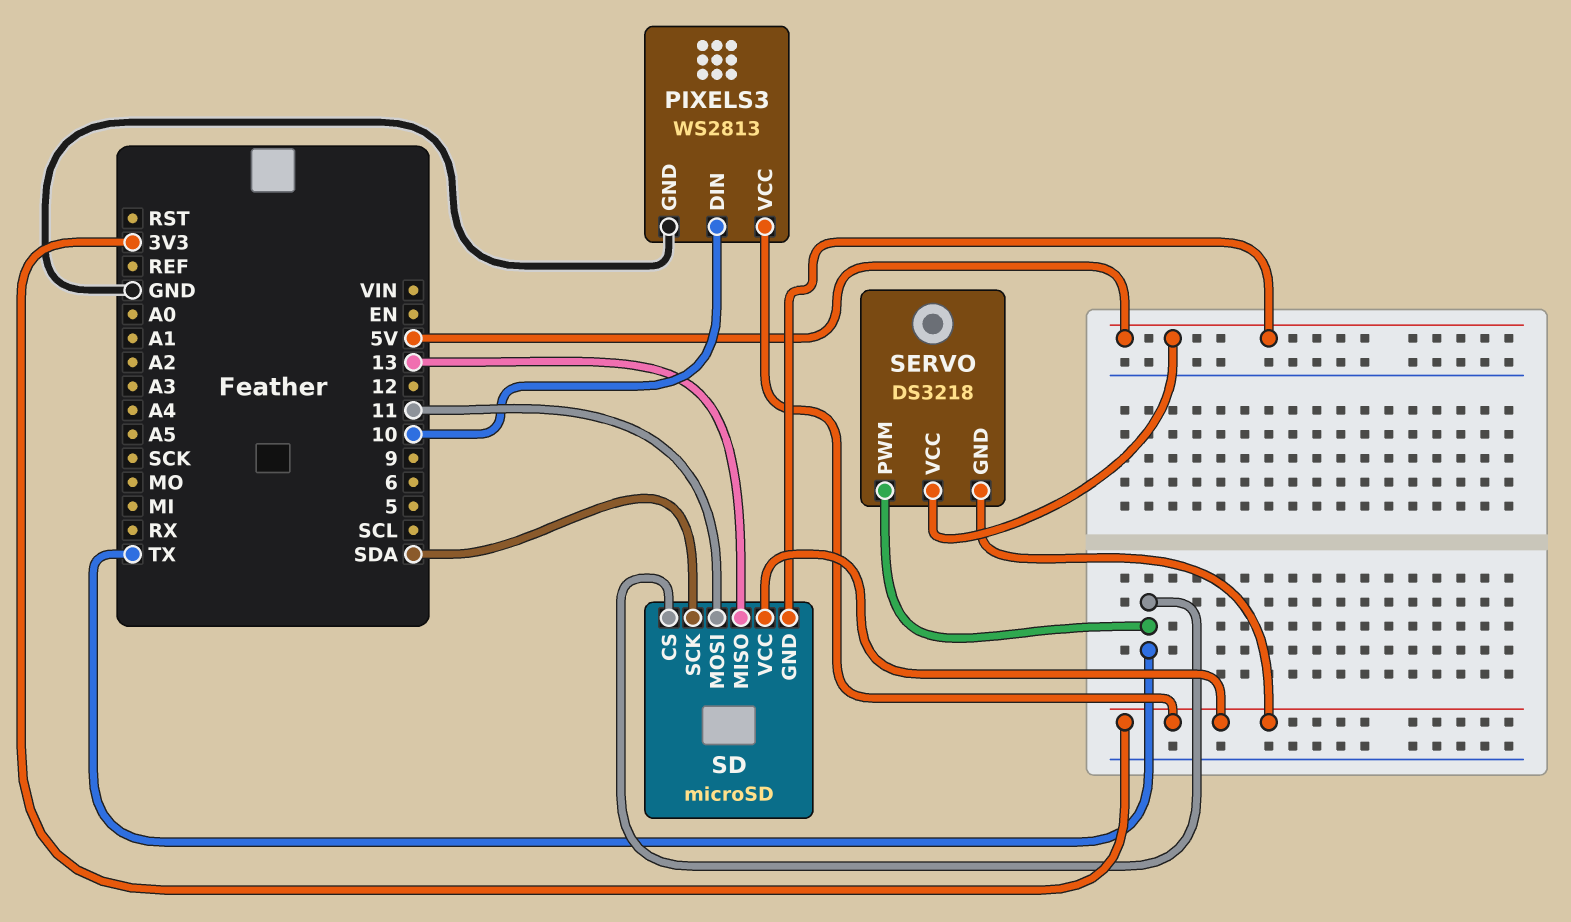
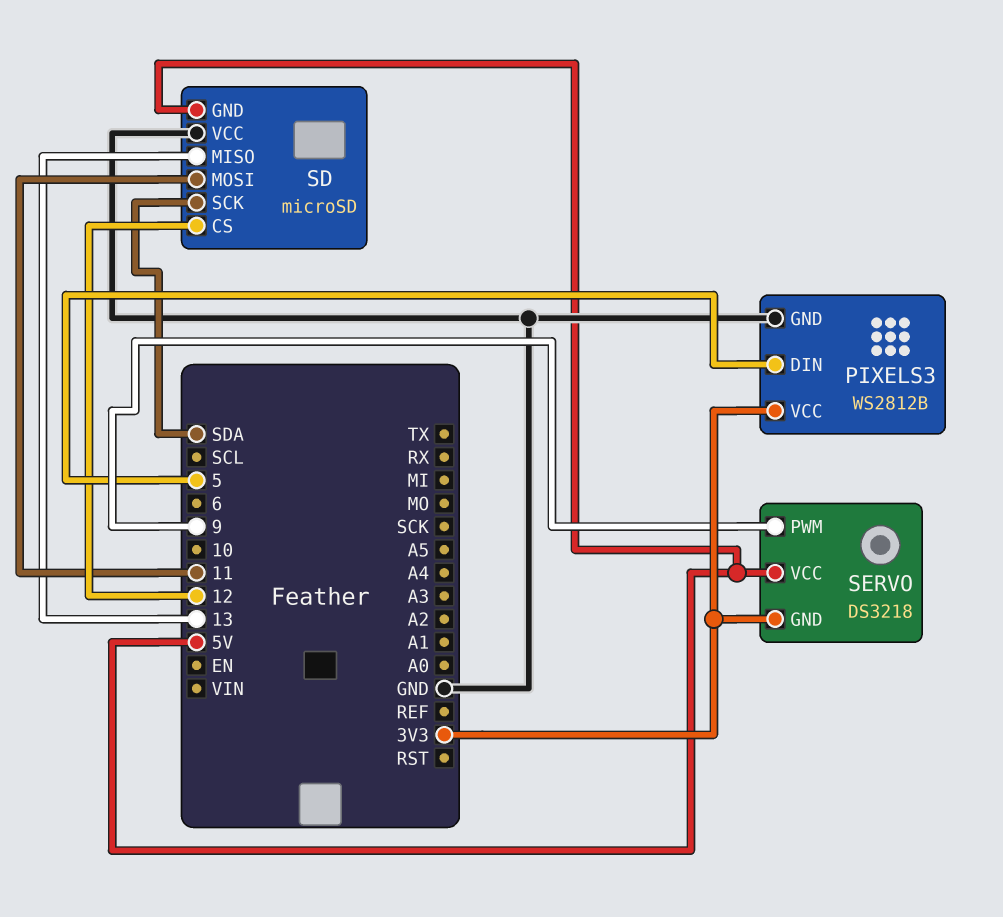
PIXELS3: WS2813 -> WS2812B
PIXELS3 pin DIN: 10 -> 5
SD pin CS: TX -> 12
SD pin VCC: 3V3 -> GND
SERVO pin PWM: TX -> 9

